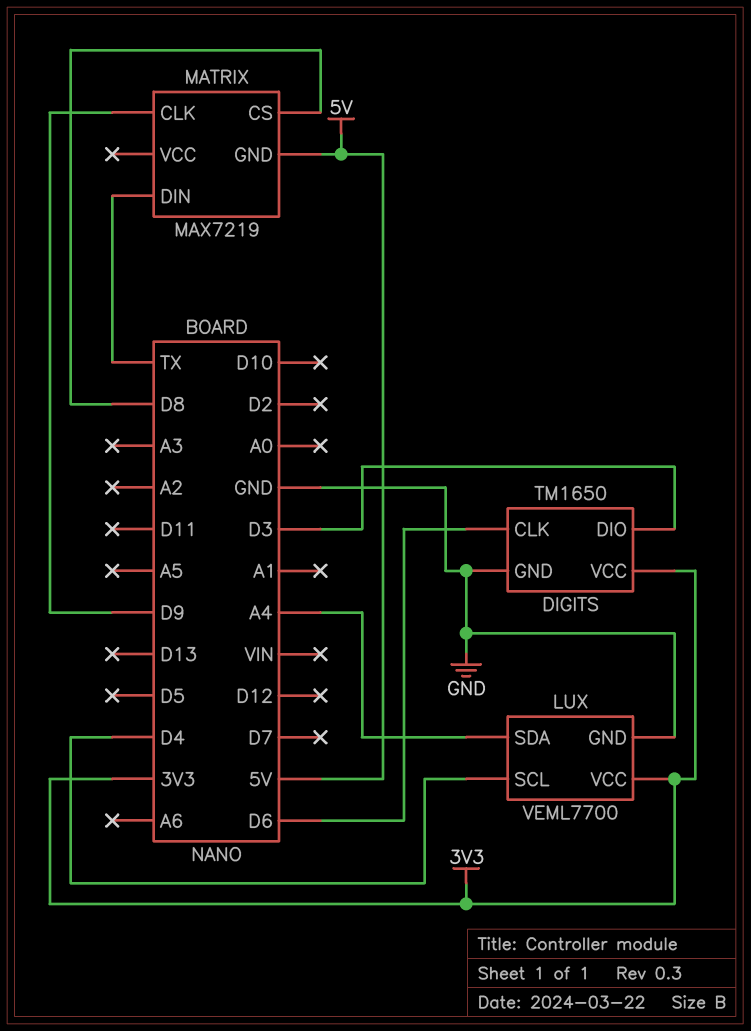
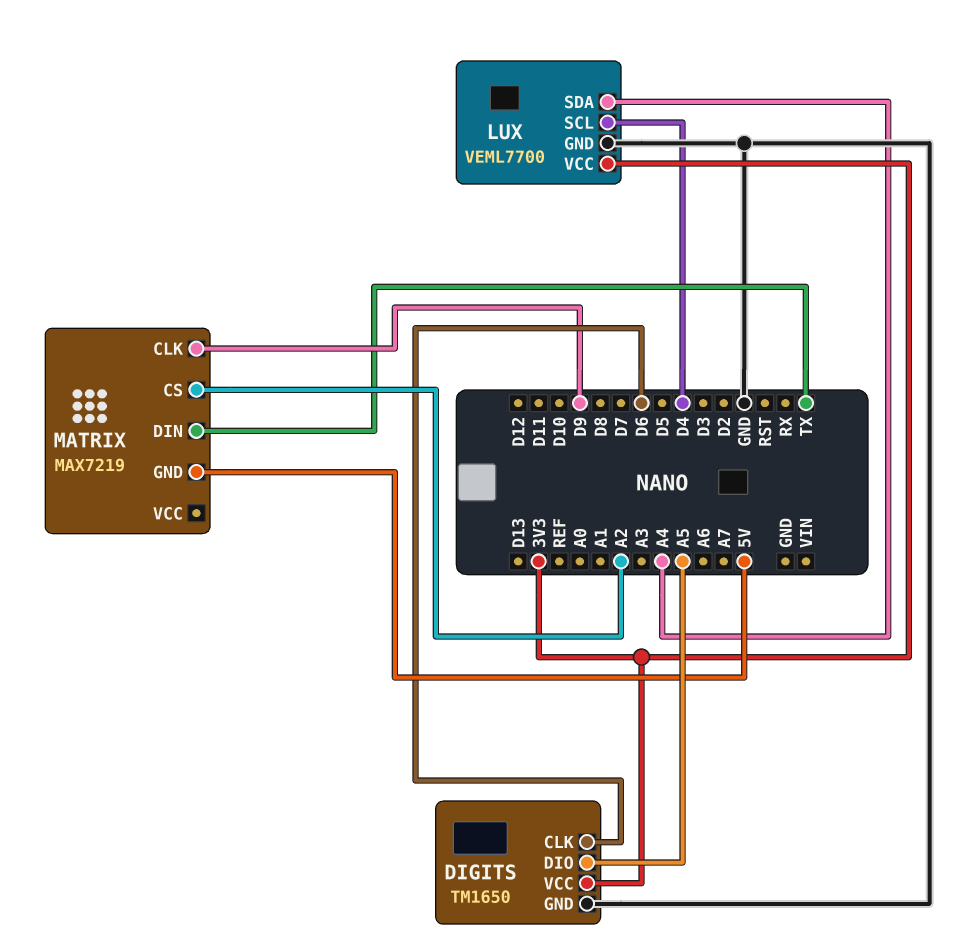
DIGITS pin DIO: D3 -> A5
MATRIX pin CS: D8 -> A2

